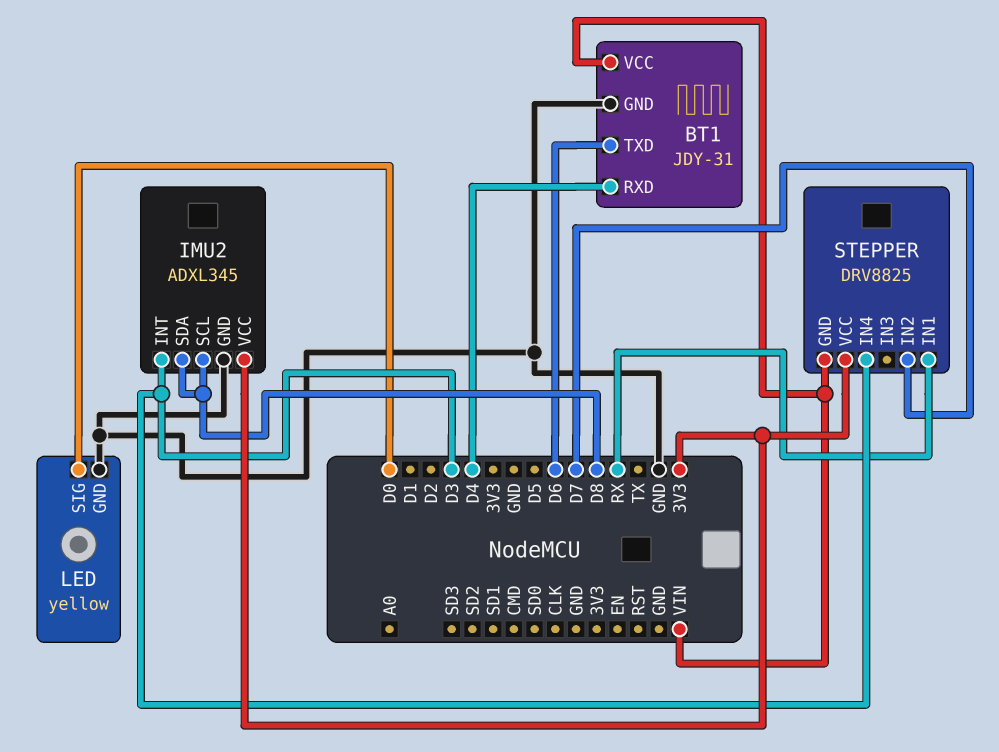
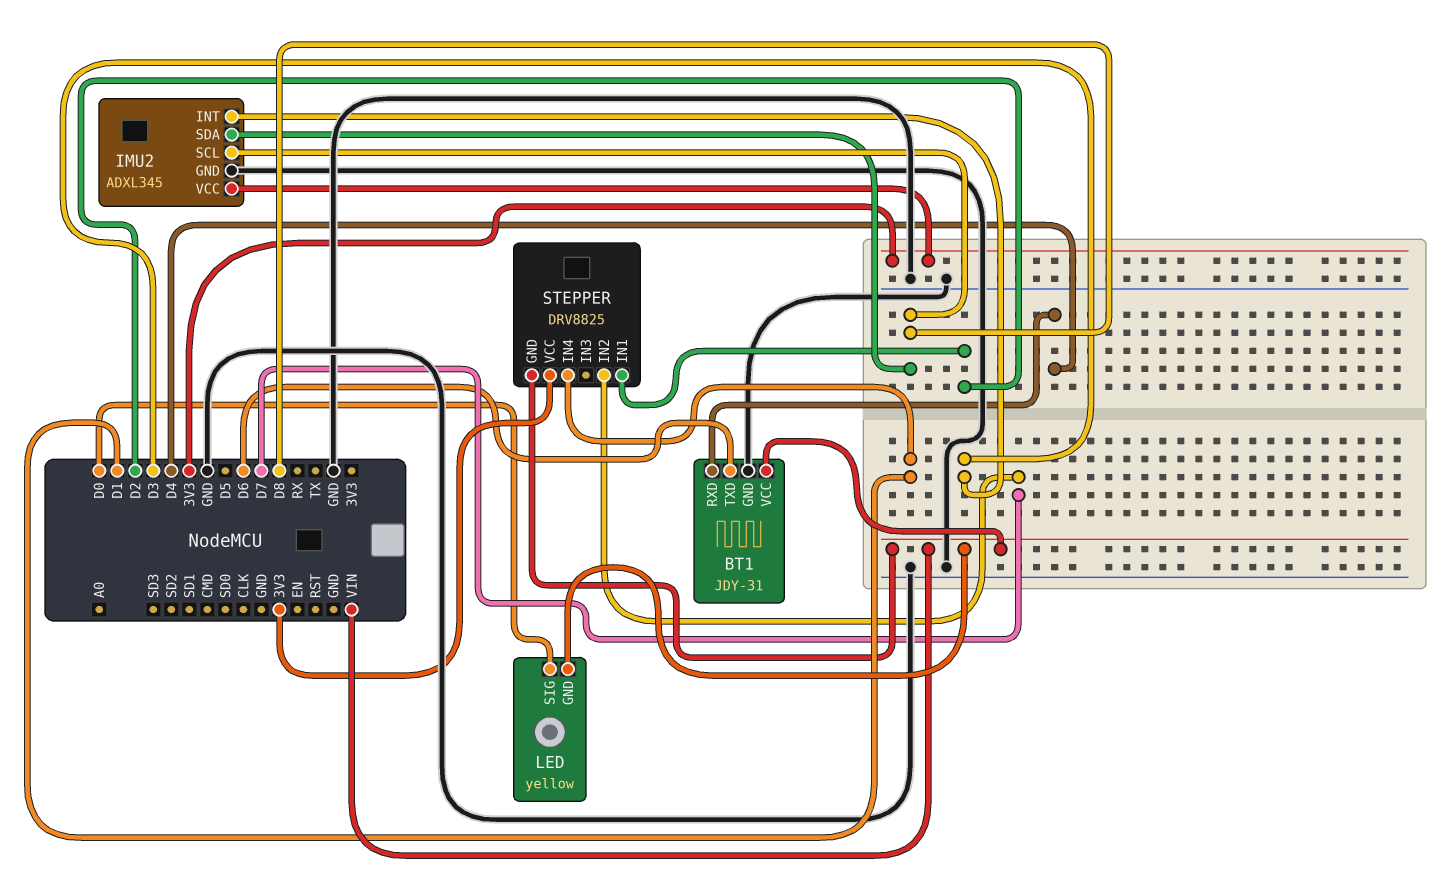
LED pin GND: GND -> VIN
STEPPER pin IN1: RX -> D2
STEPPER pin IN4: D3 -> D1

